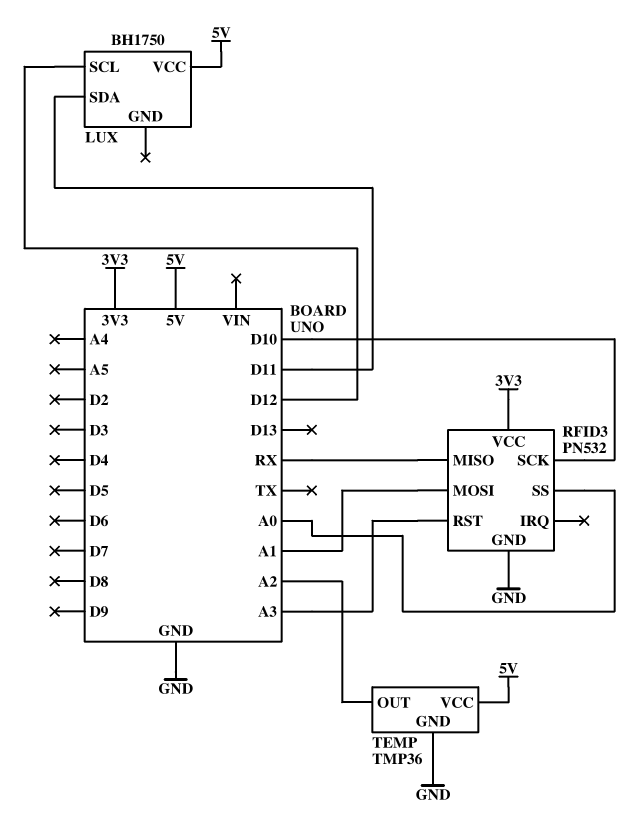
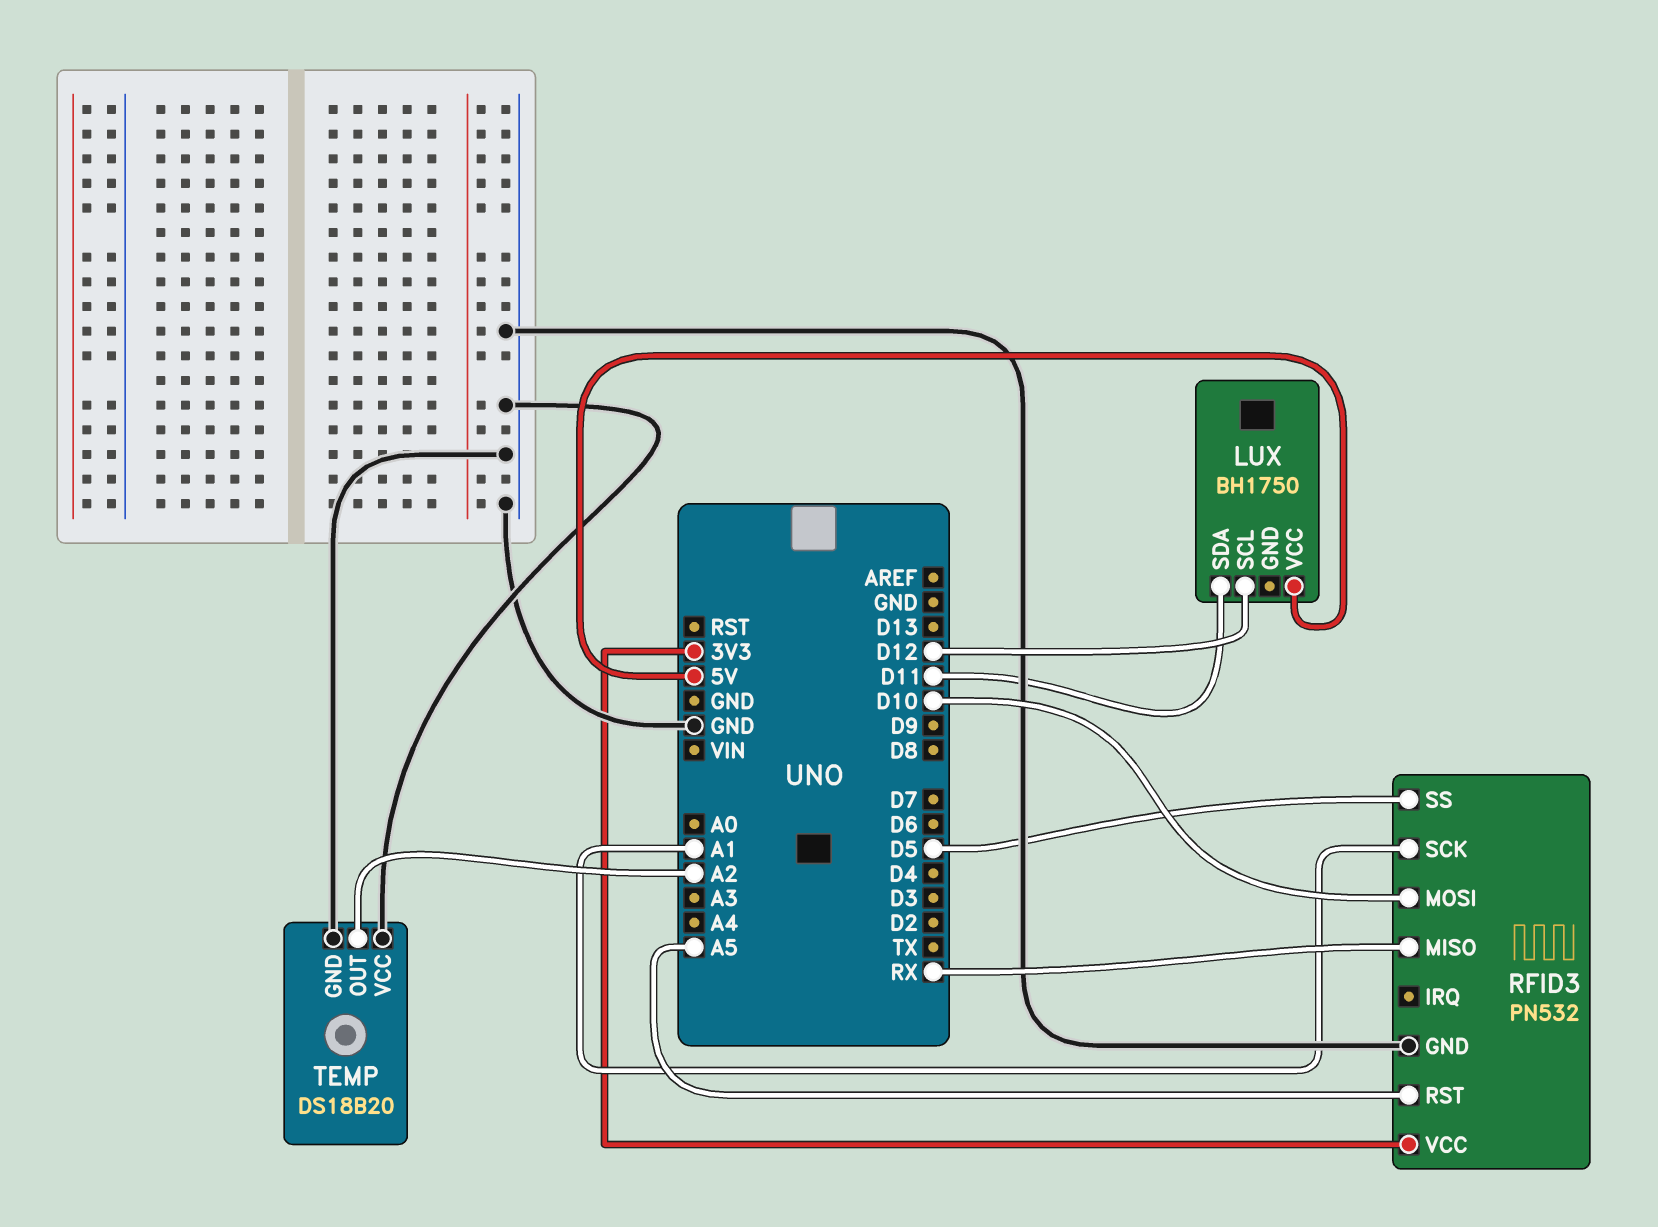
RFID3 pin MOSI: A1 -> D10
RFID3 pin RST: A3 -> A5
RFID3 pin SCK: D10 -> A1
RFID3 pin SS: A0 -> D5
TEMP: TMP36 -> DS18B20
TEMP pin VCC: 5V -> GND

